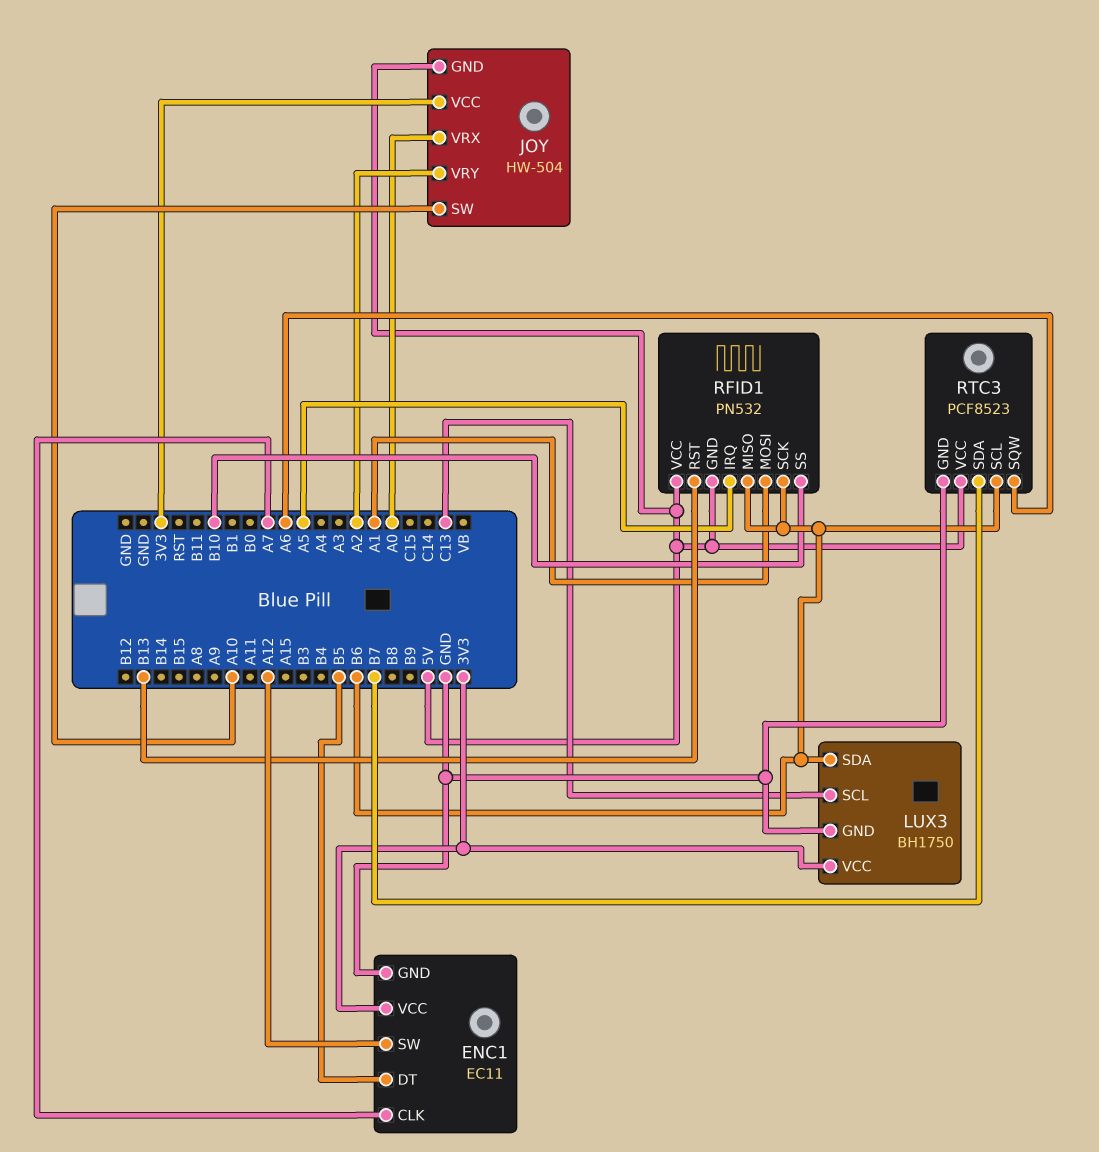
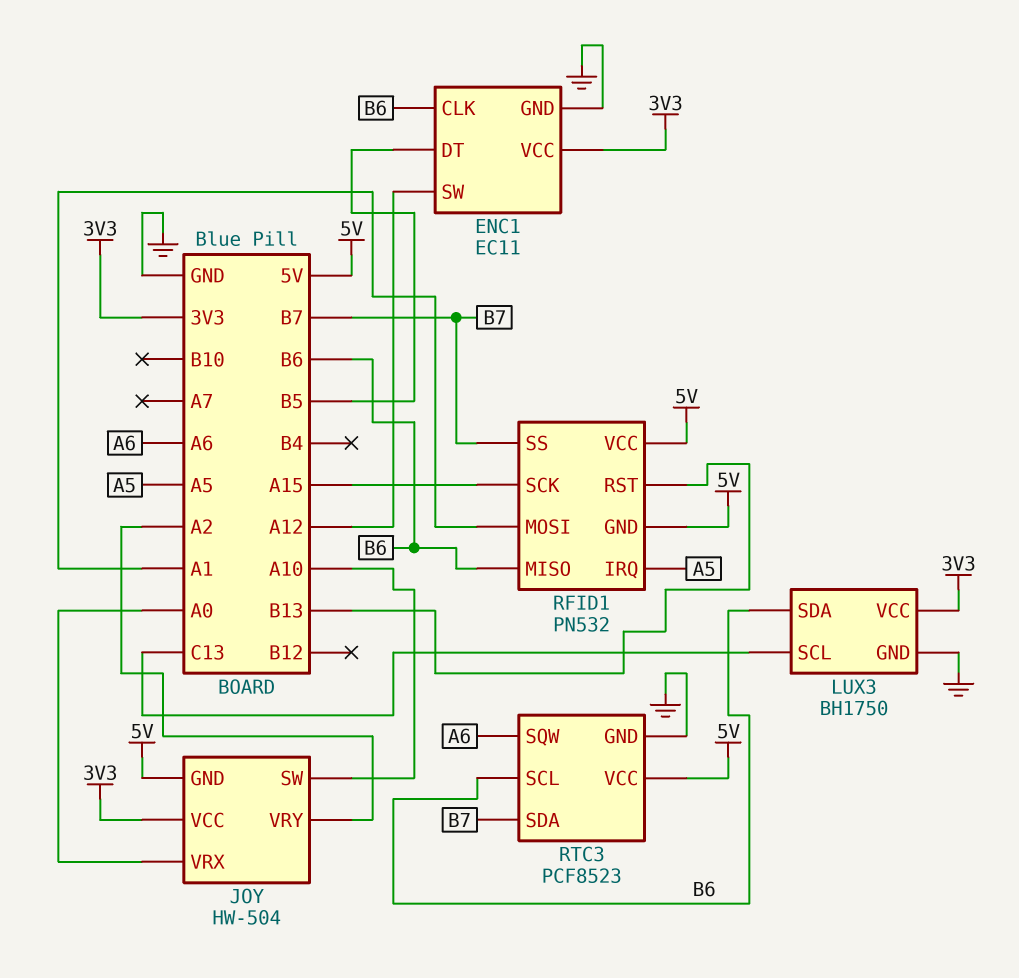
ENC1 pin CLK: A7 -> B6
RFID1 pin SCK: B6 -> A15
RFID1 pin SS: B10 -> B7

